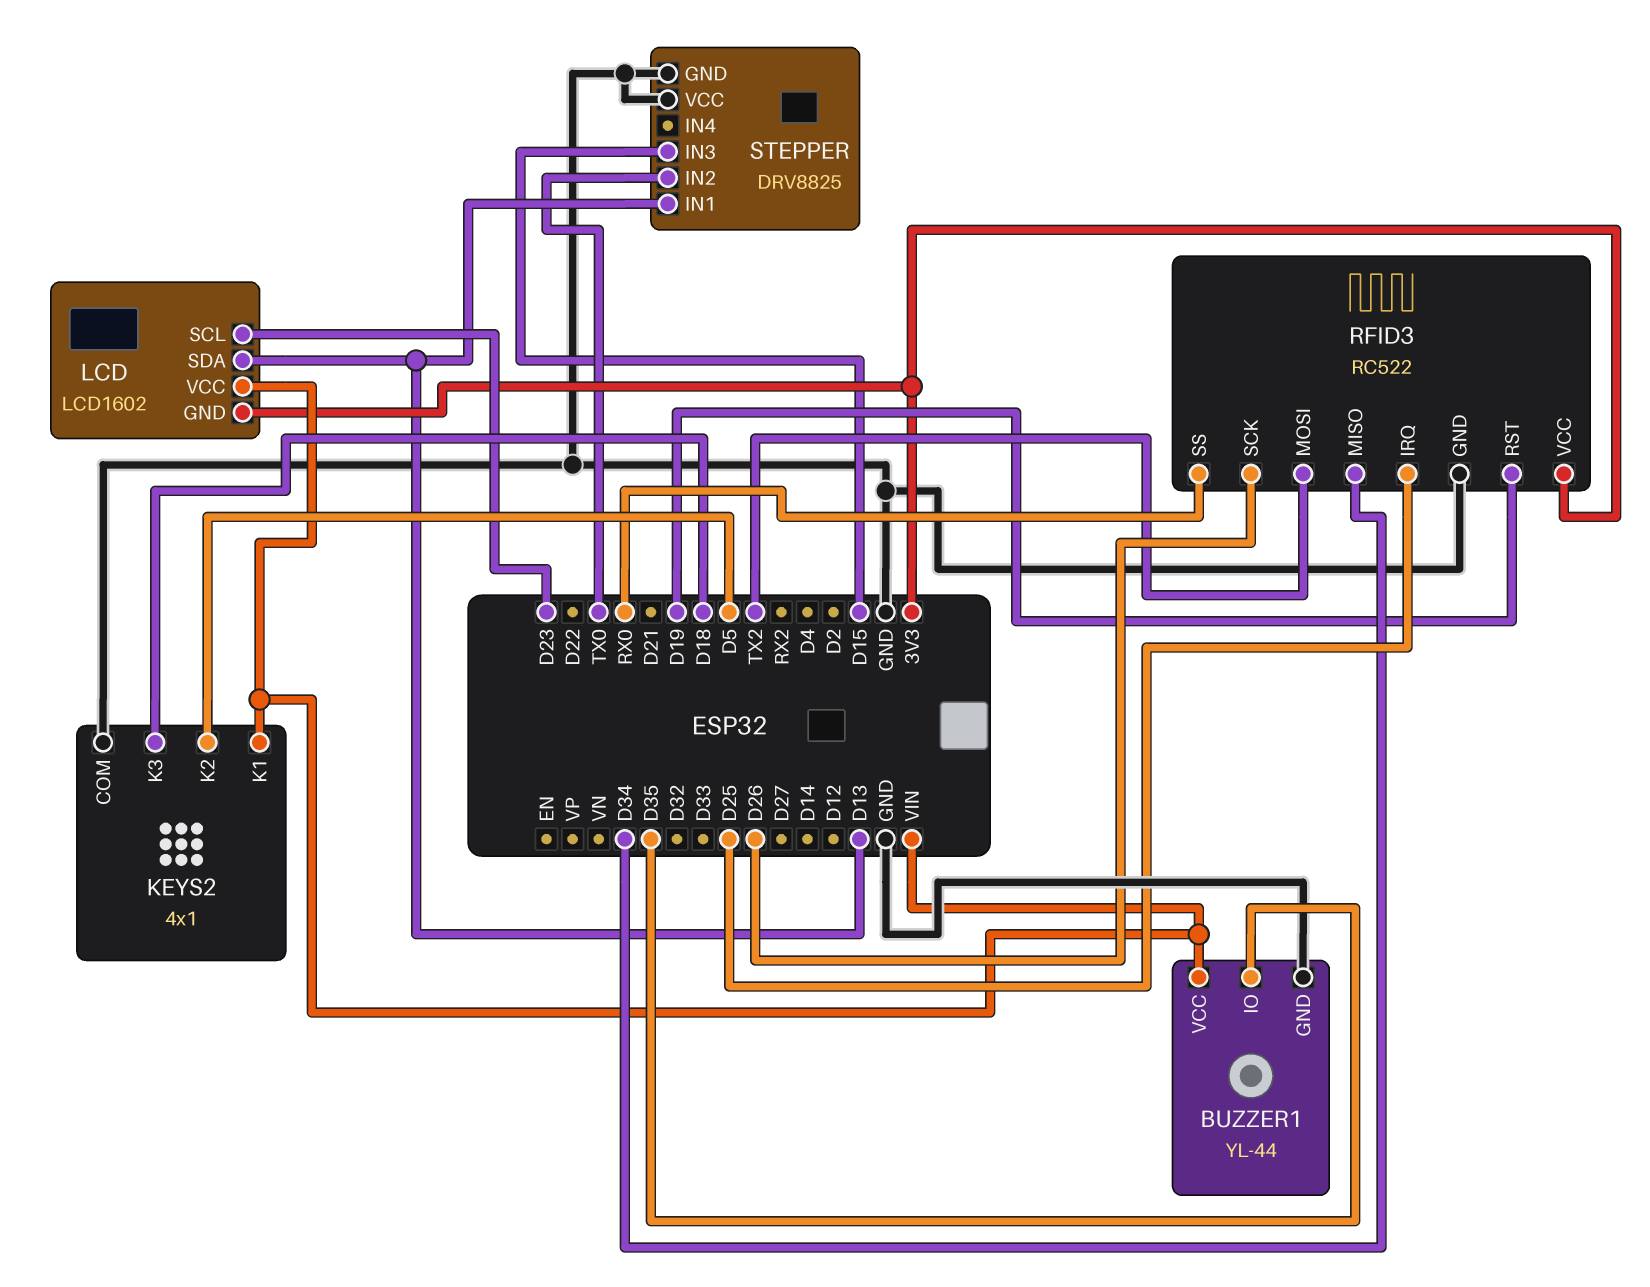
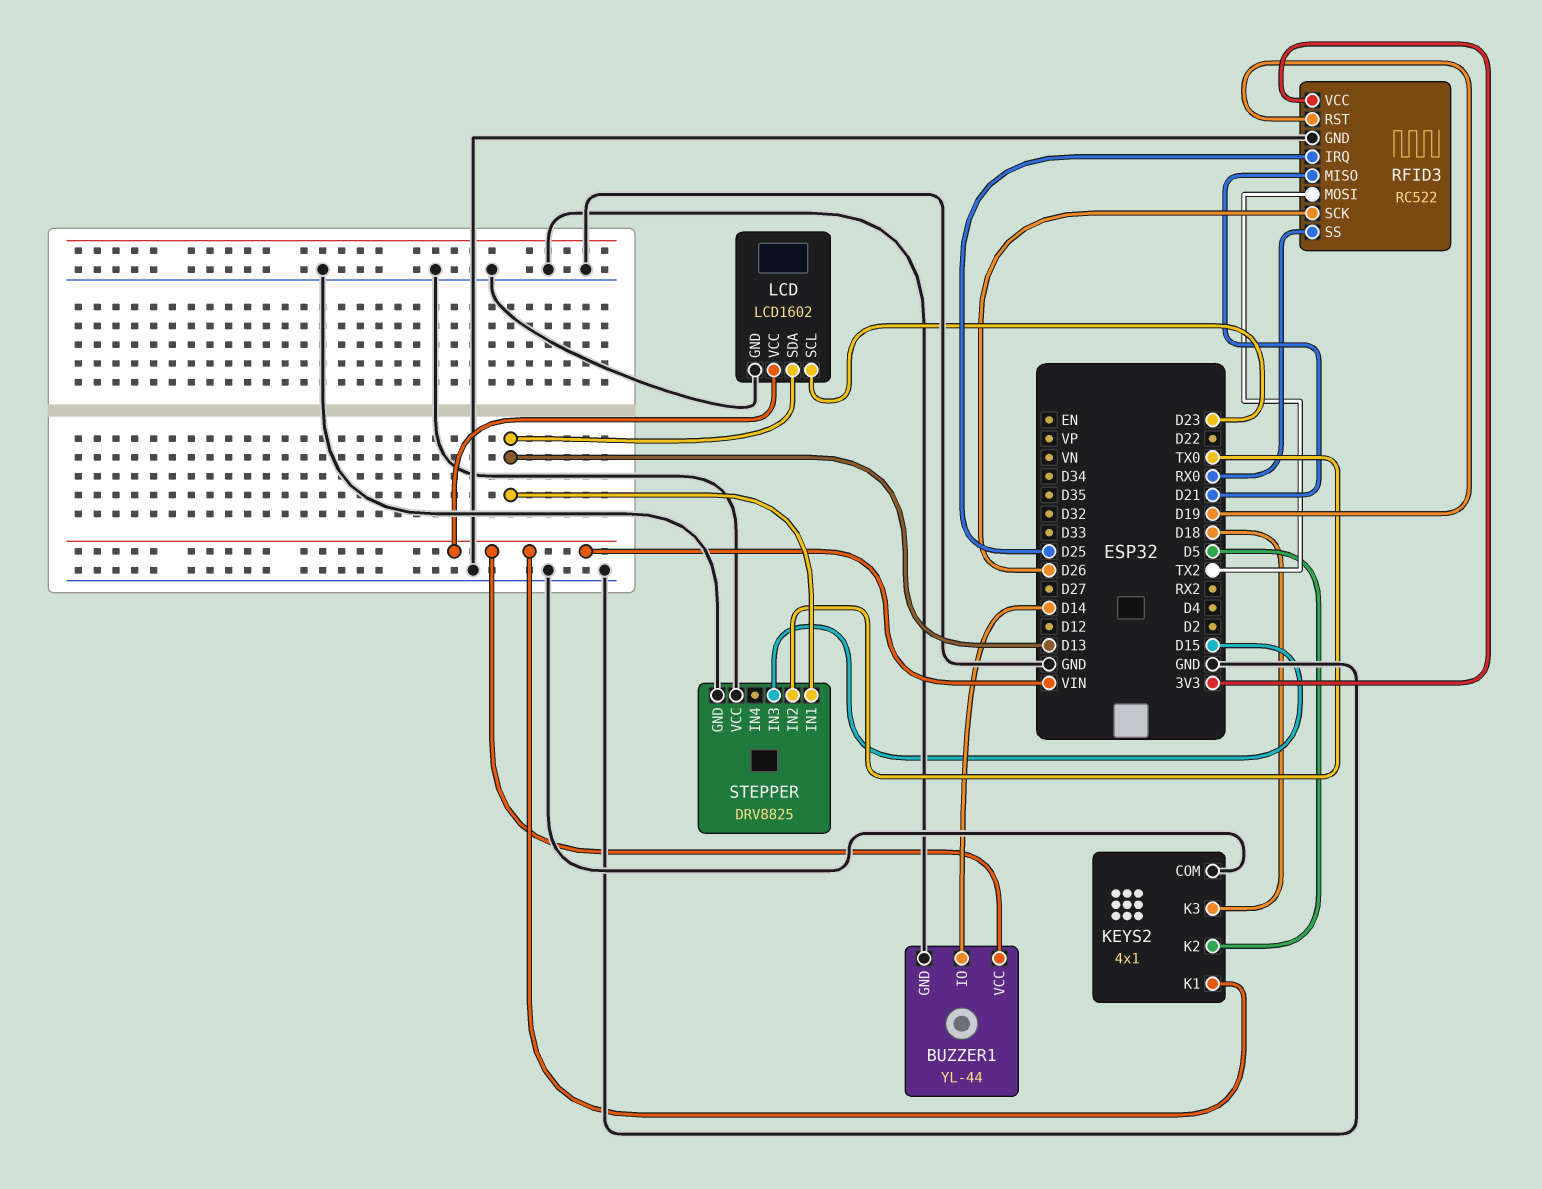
BUZZER1 pin IO: D35 -> D14
LCD pin GND: 3V3 -> GND
RFID3 pin MISO: D34 -> D21

